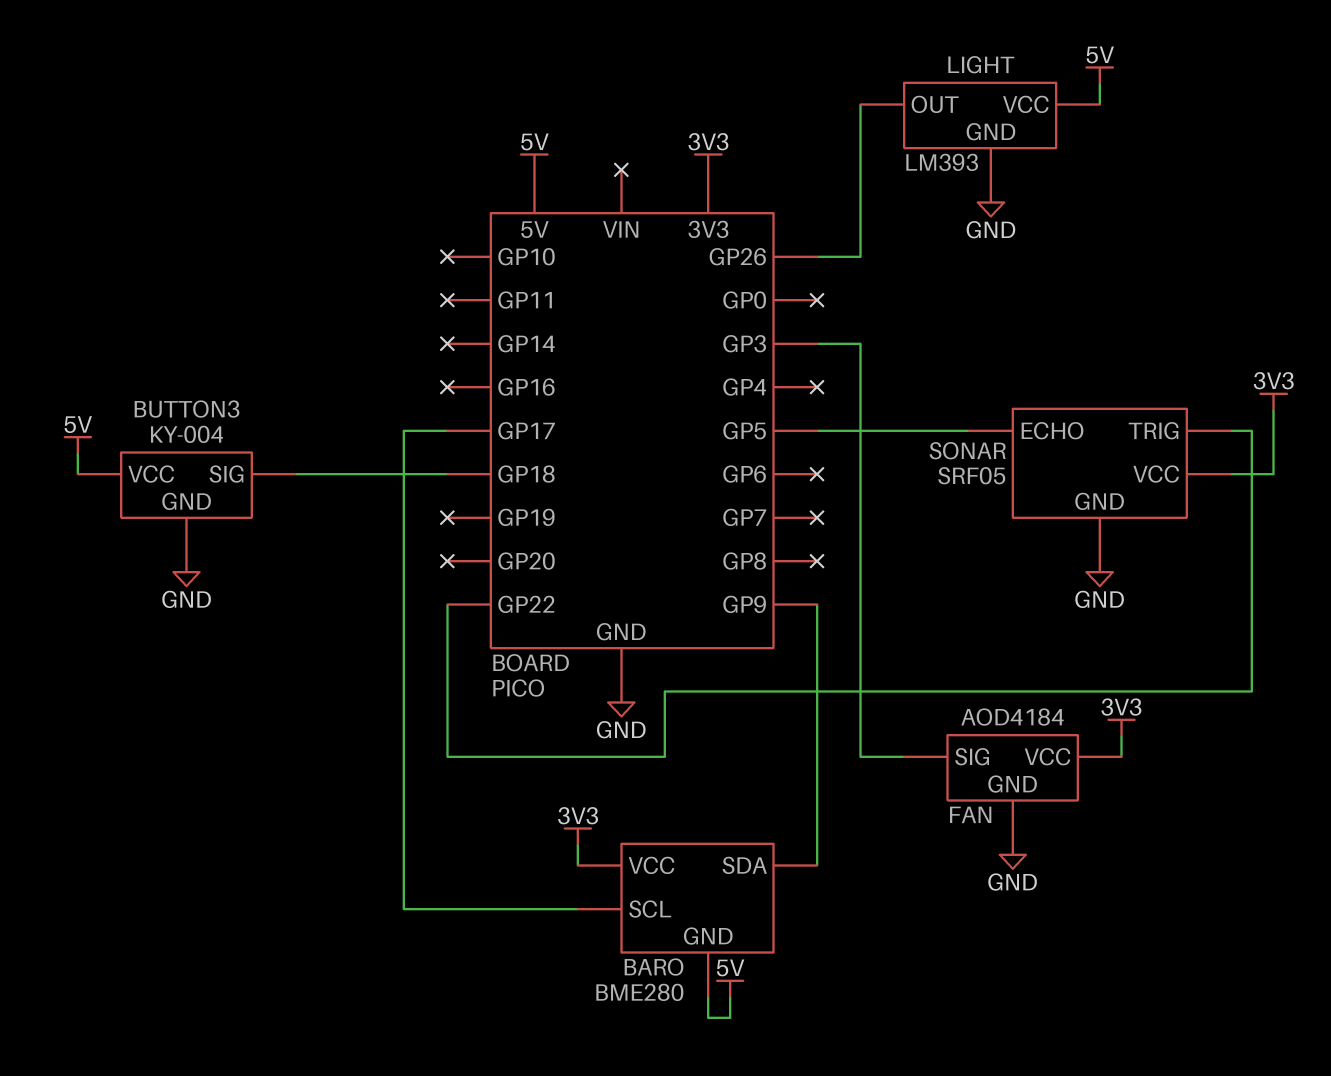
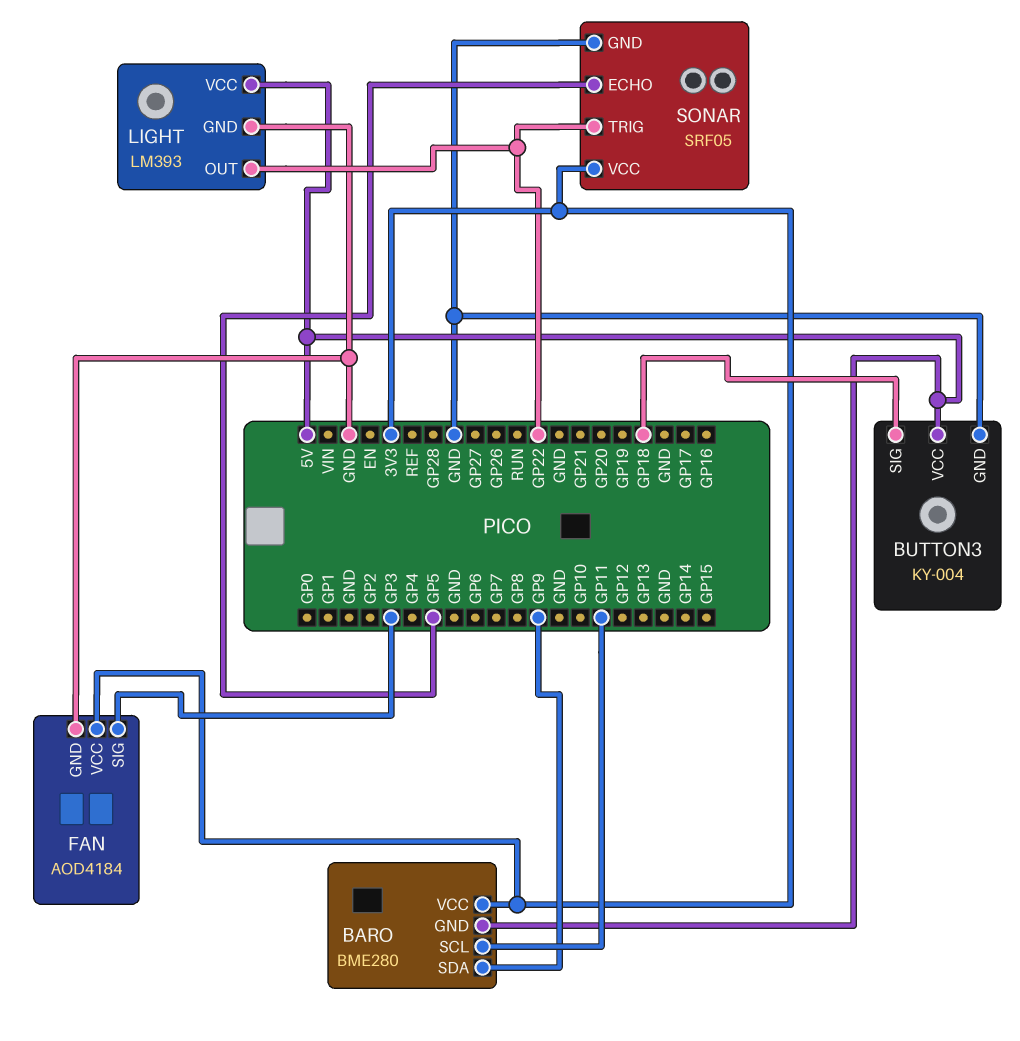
BARO pin SCL: GP17 -> GP11
LIGHT pin OUT: GP26 -> GP22

